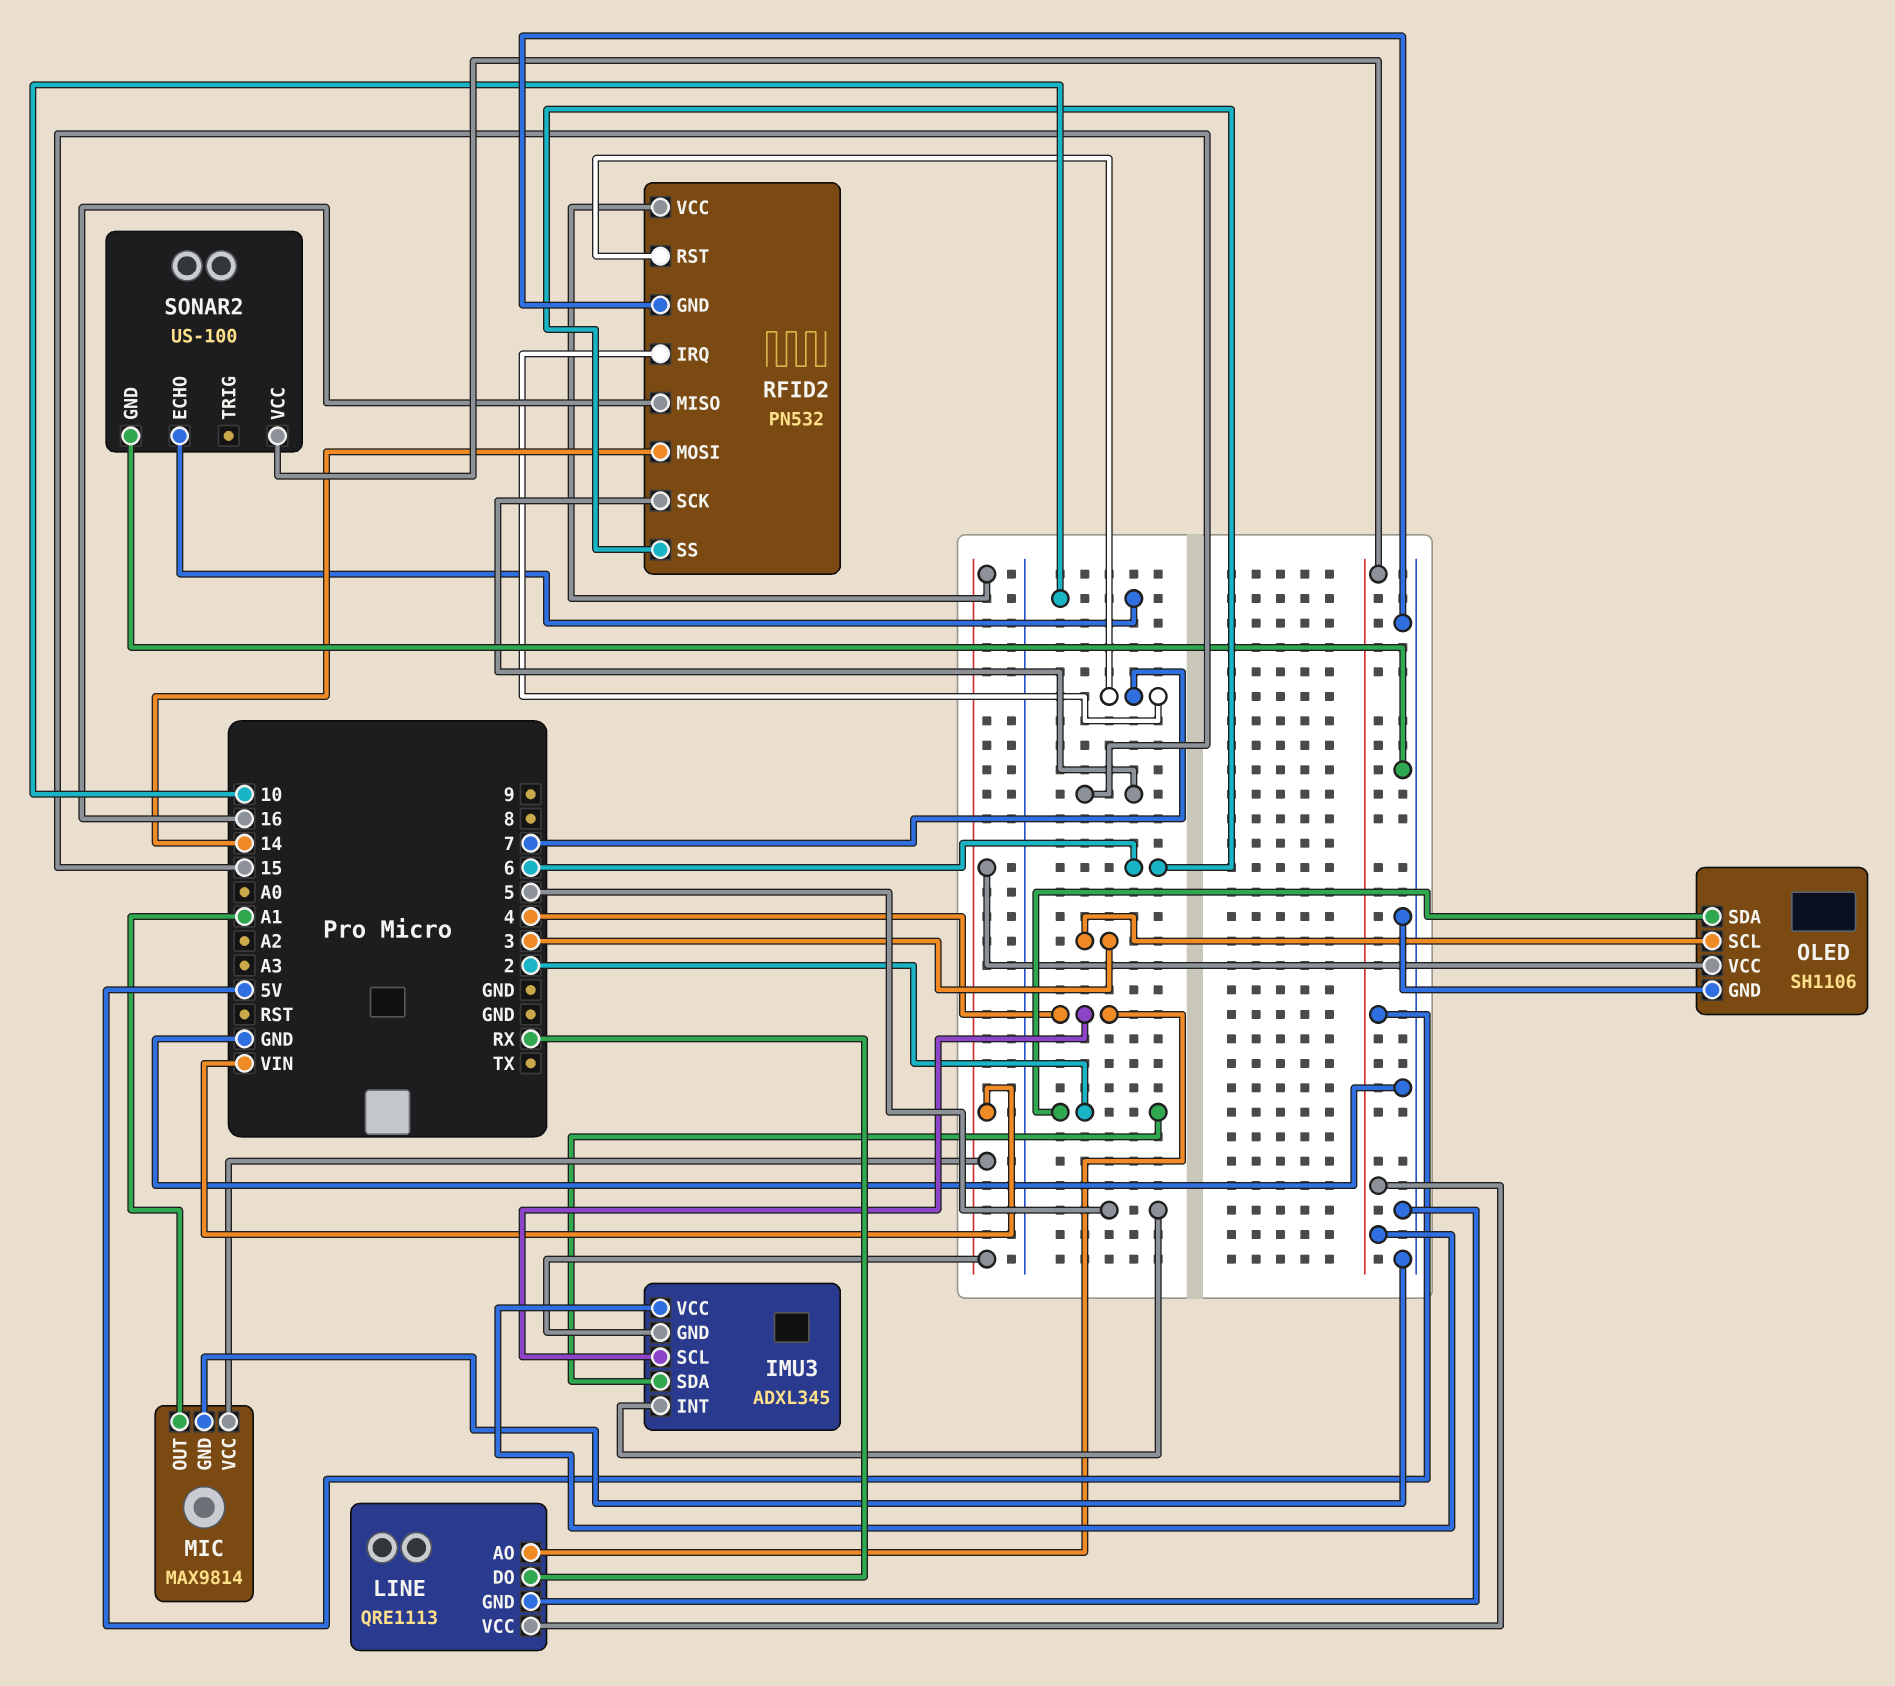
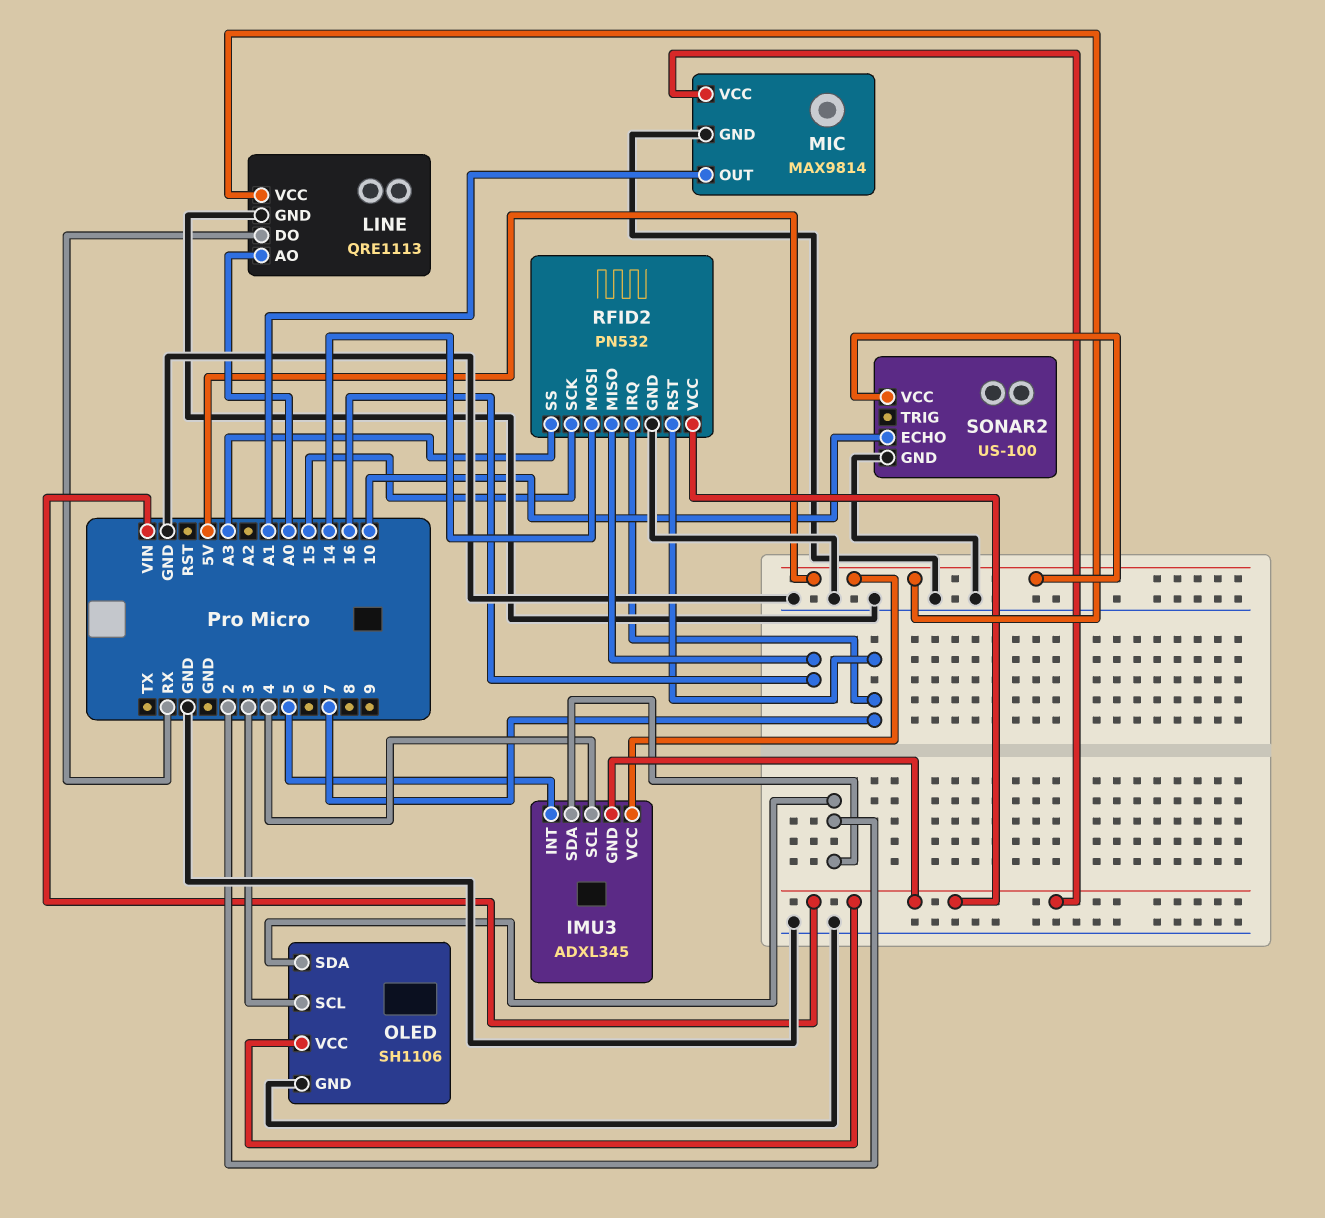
LINE pin AO: 4 -> A0
RFID2 pin SS: 6 -> A3

